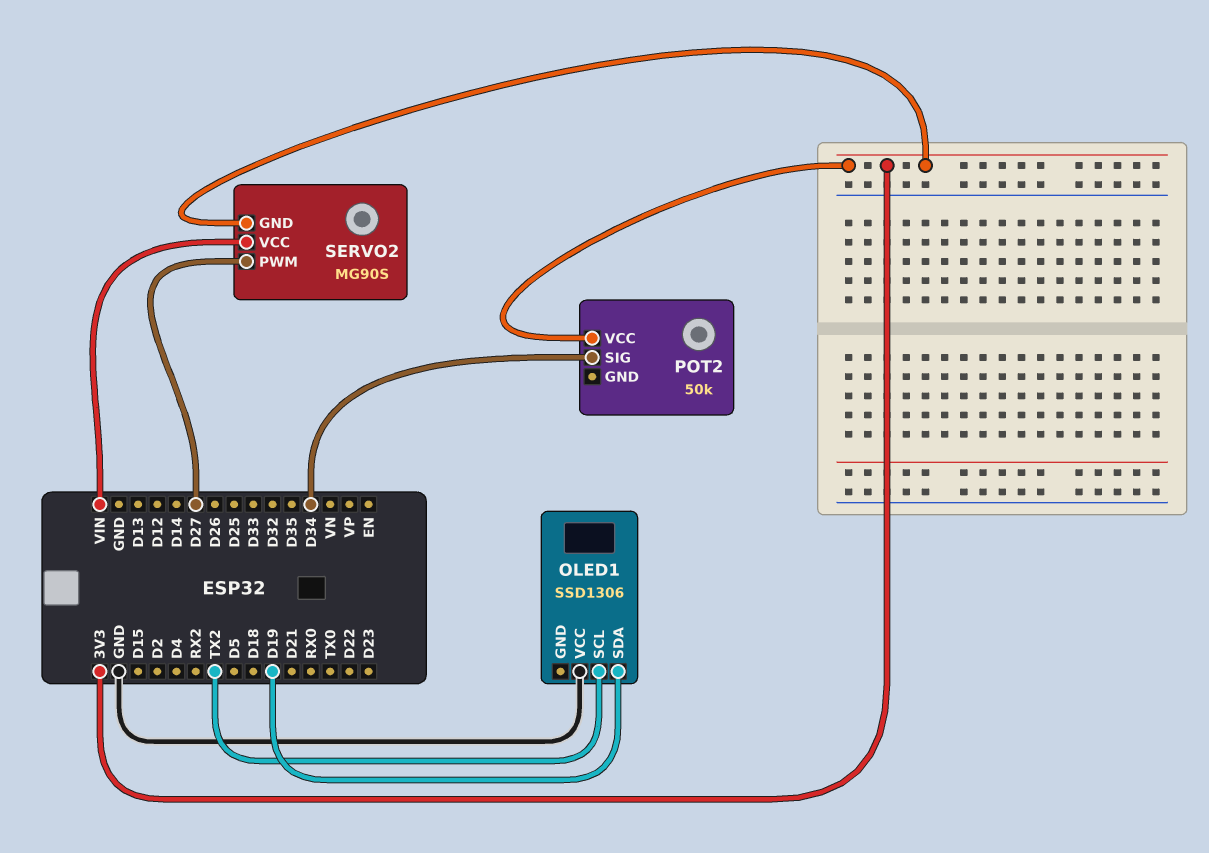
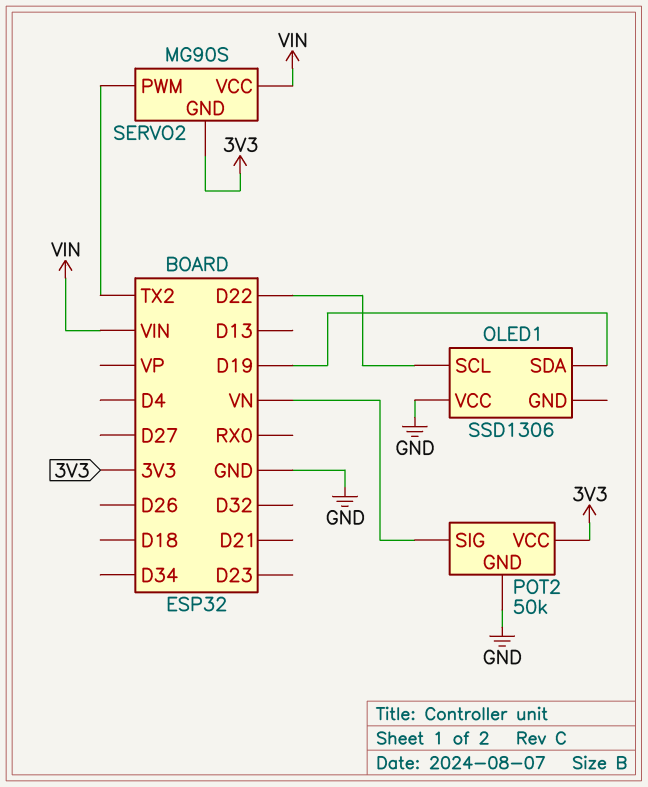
OLED1 pin SCL: TX2 -> D22
POT2 pin GND: none -> GND
POT2 pin SIG: D34 -> VN
SERVO2 pin PWM: D27 -> TX2

